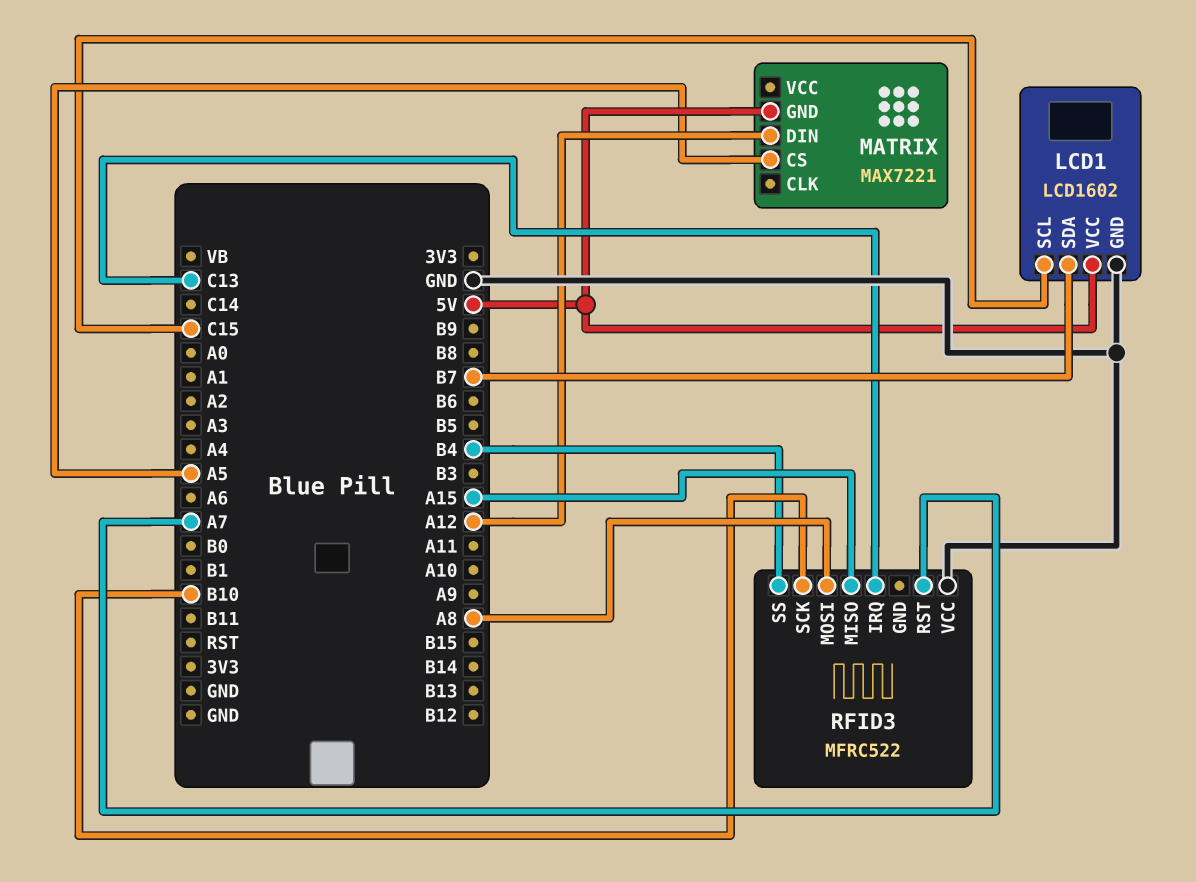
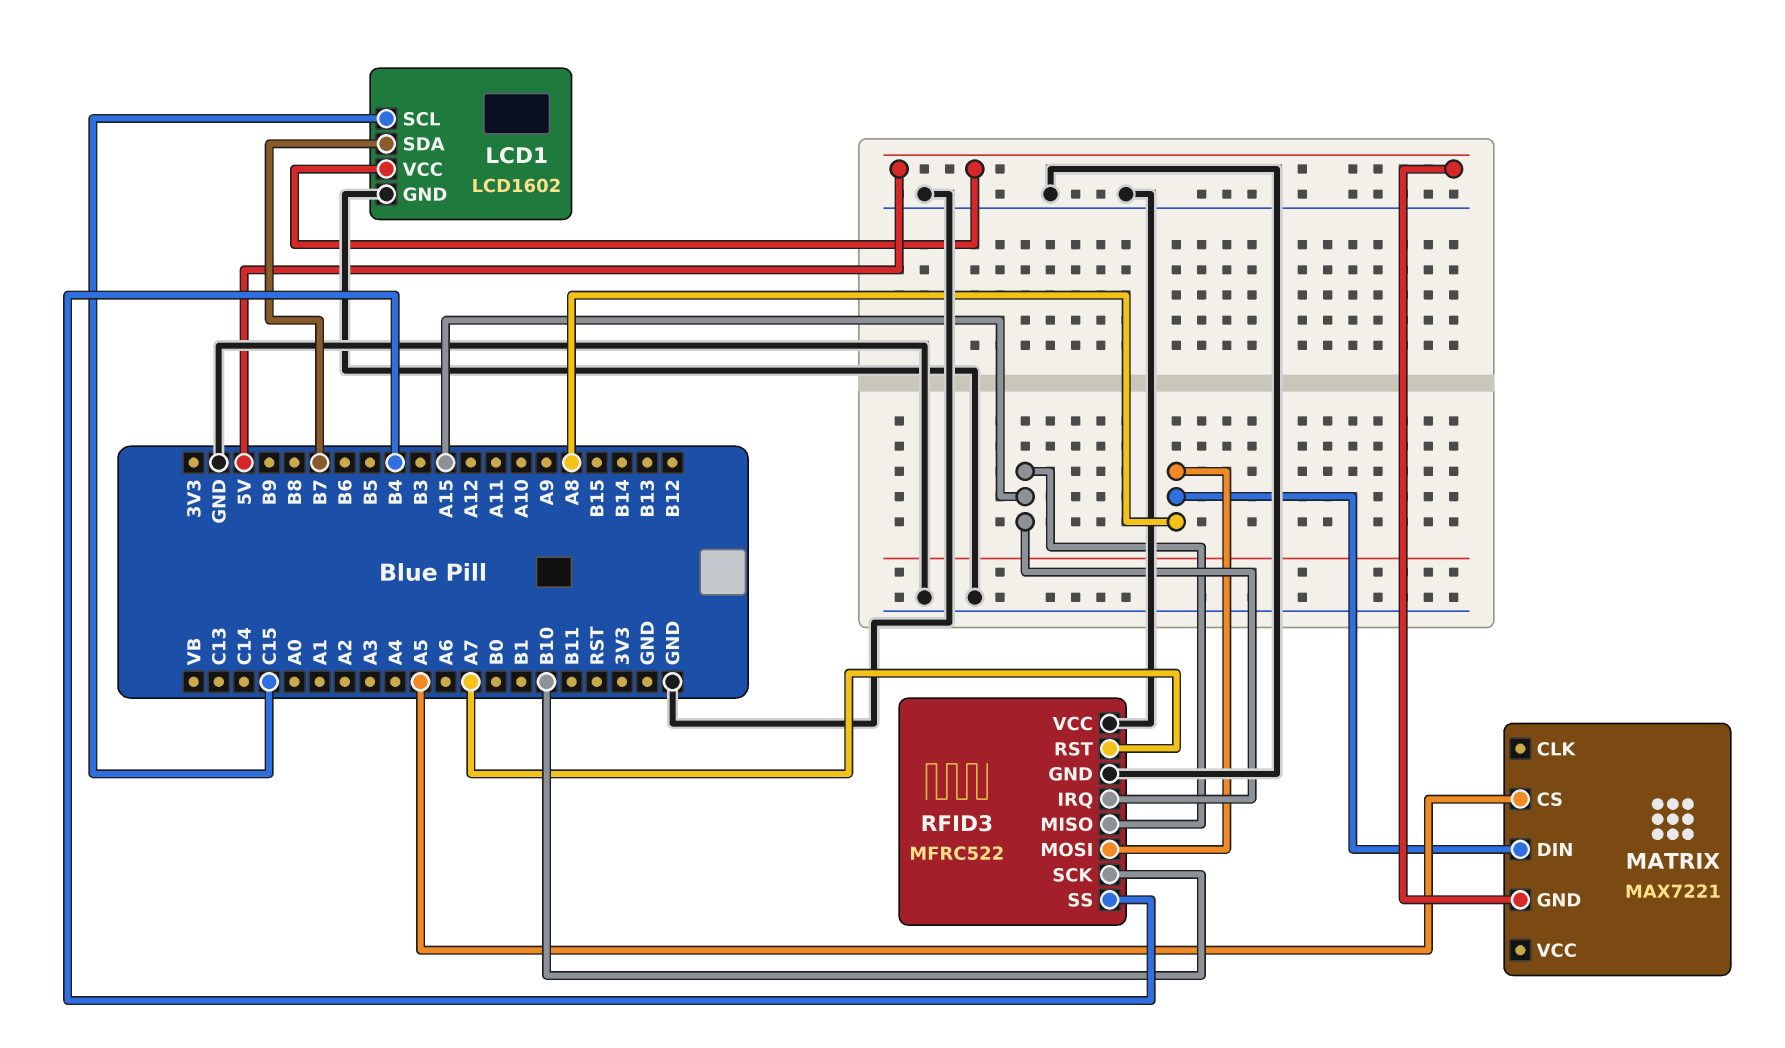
MATRIX pin DIN: A12 -> A8
RFID3 pin GND: none -> GND
RFID3 pin IRQ: C13 -> A15

